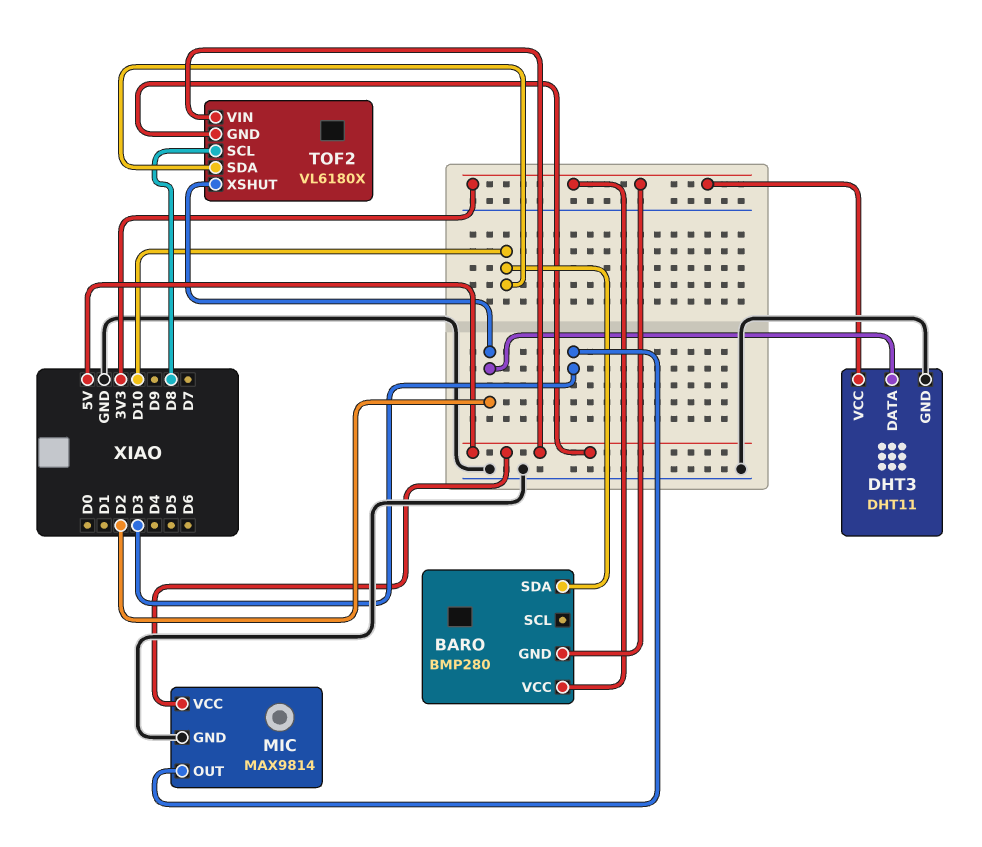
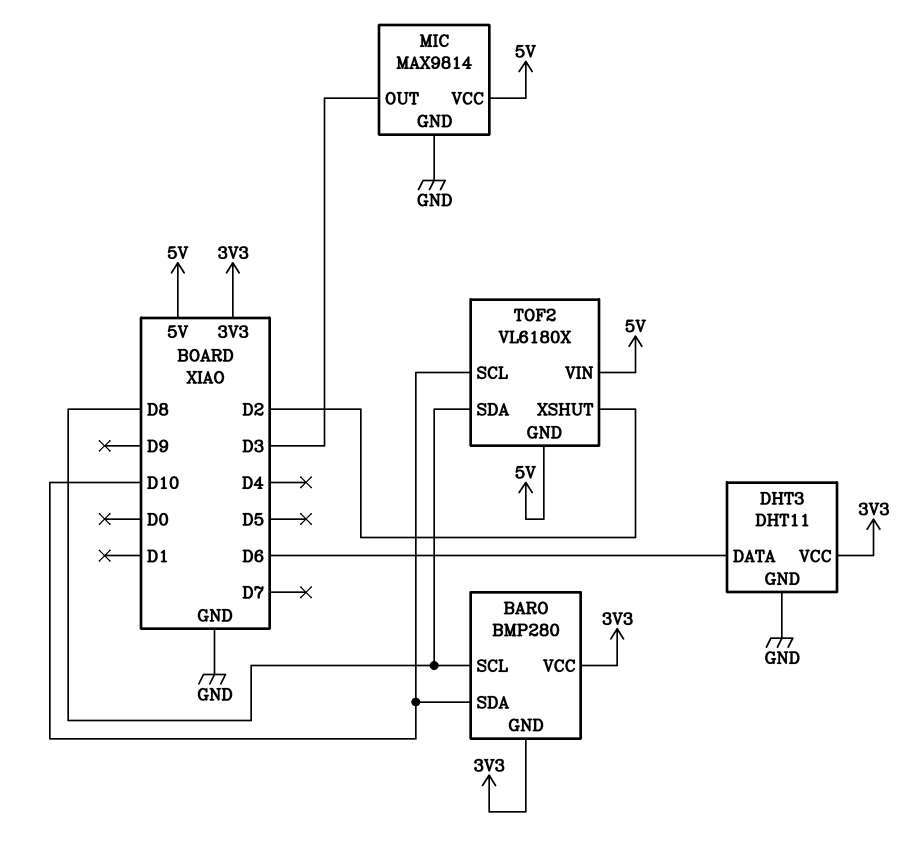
BARO pin SCL: none -> D8
DHT3 pin DATA: D2 -> D6
TOF2 pin SCL: D8 -> D10
TOF2 pin SDA: D10 -> D8

